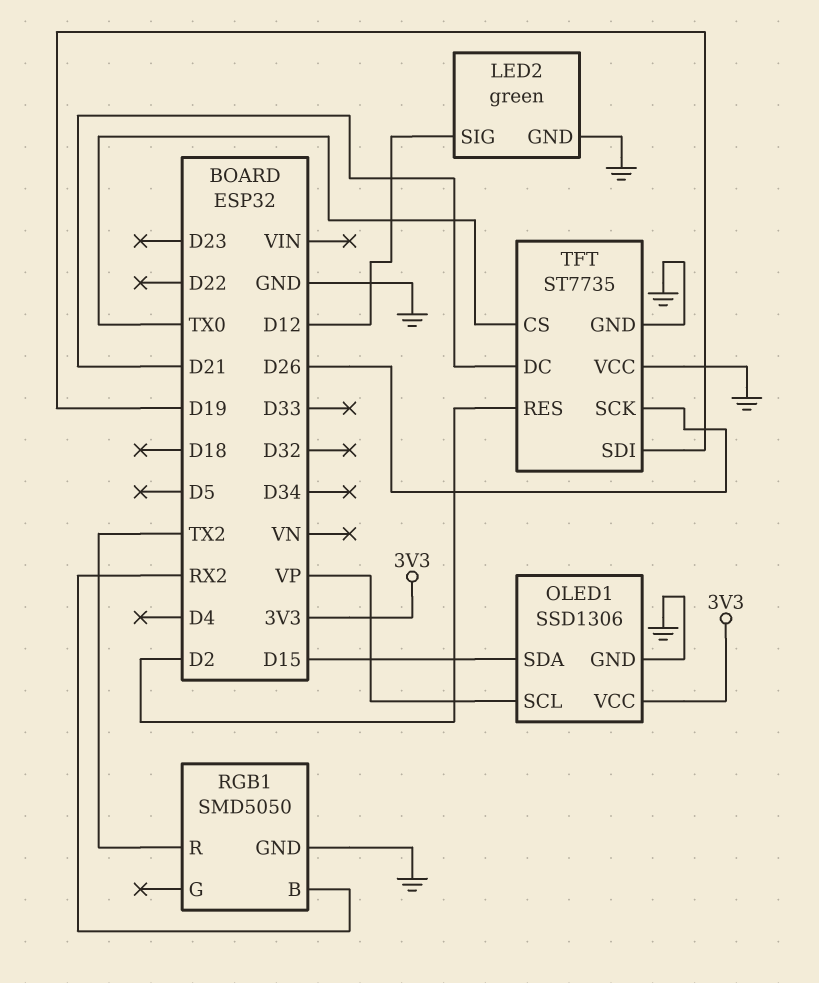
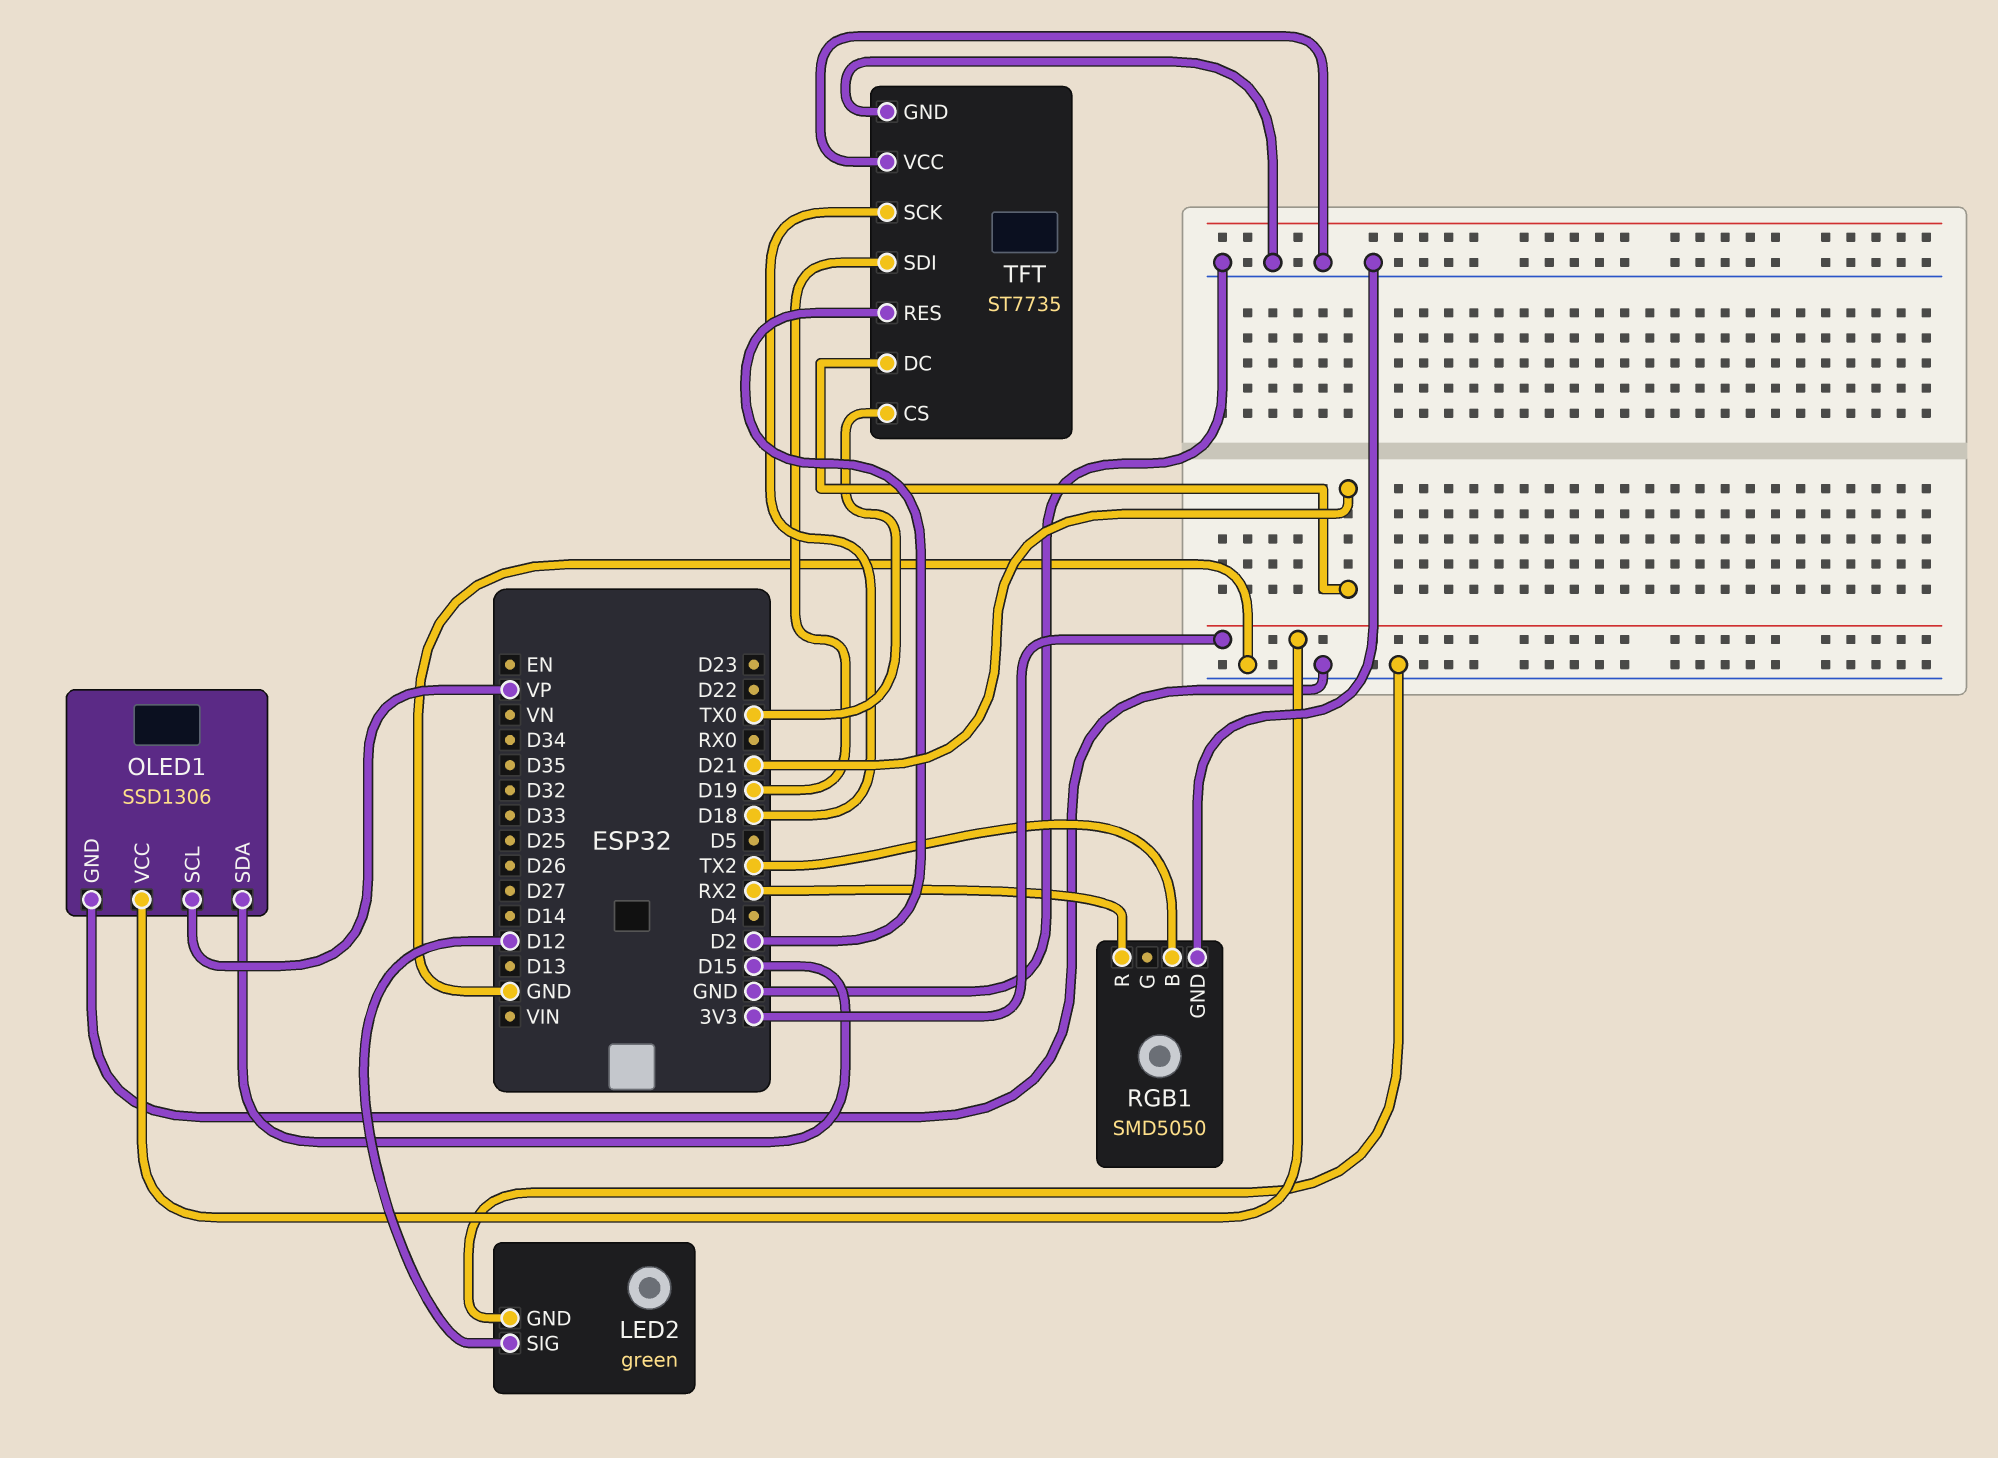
RGB1 pin B: RX2 -> TX2
RGB1 pin R: TX2 -> RX2
TFT pin SCK: D26 -> D18

